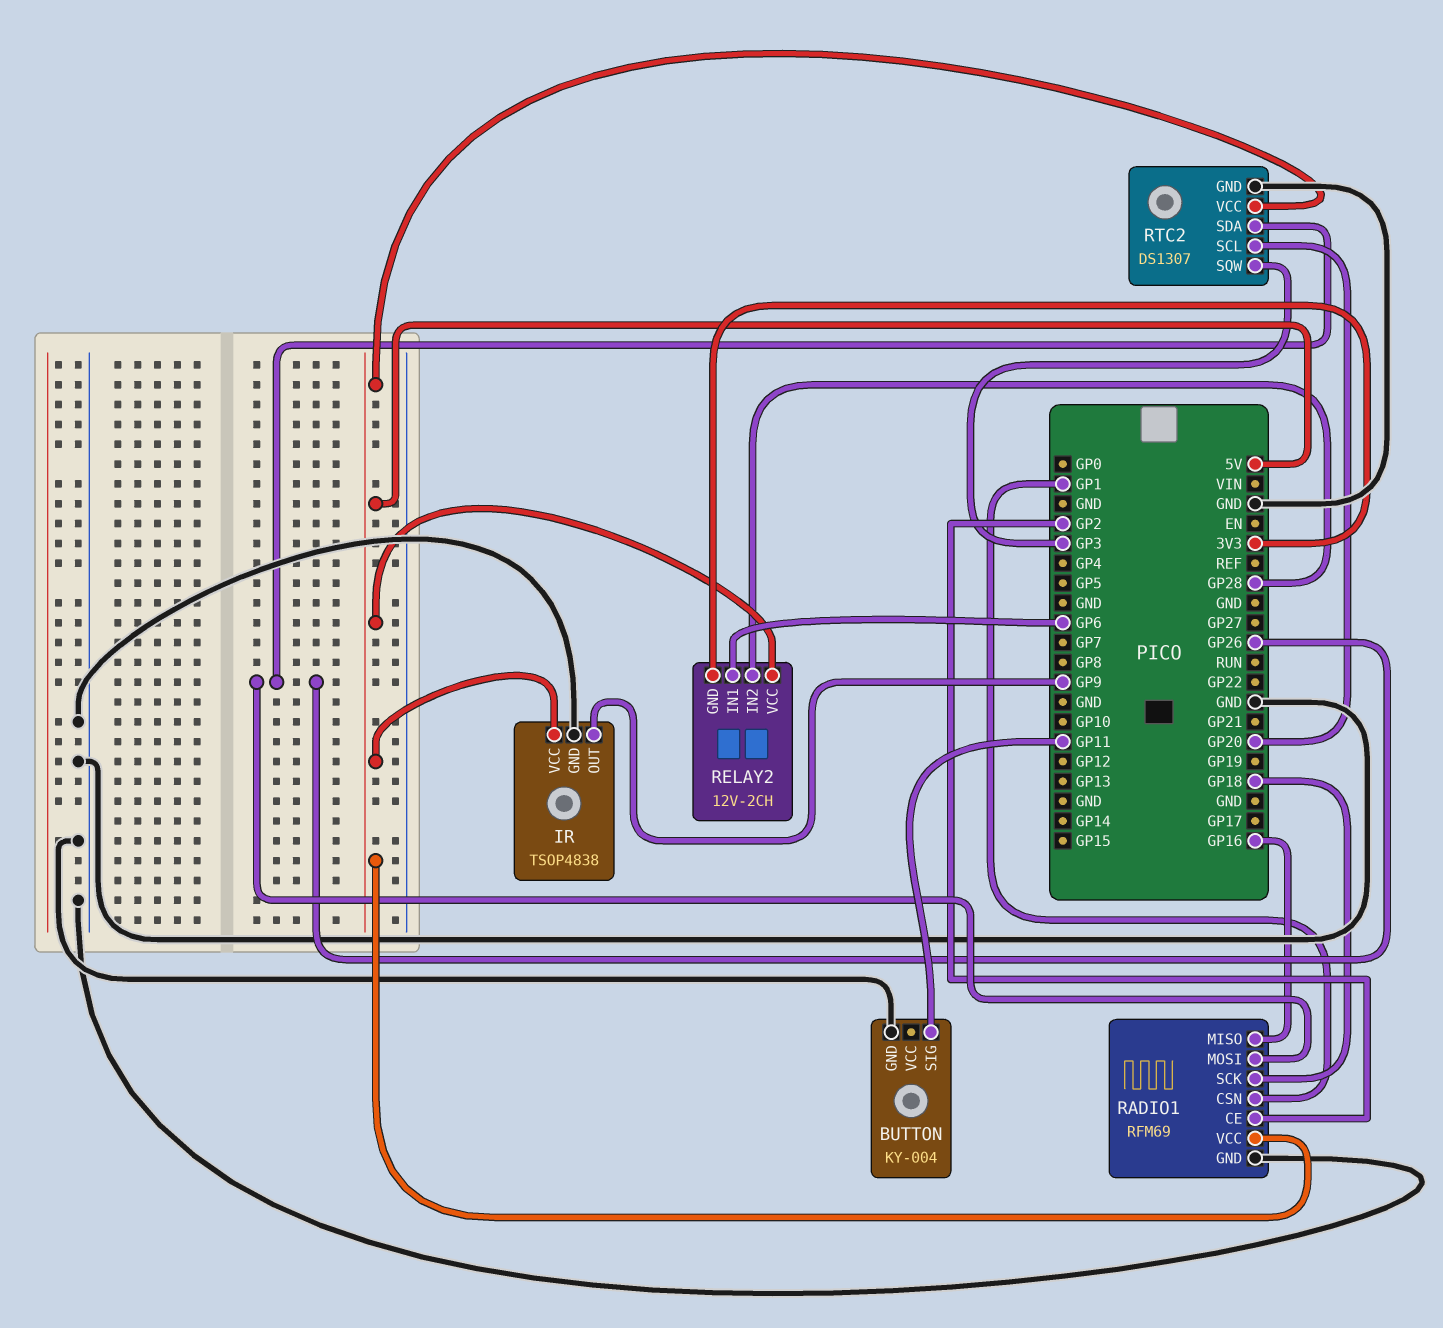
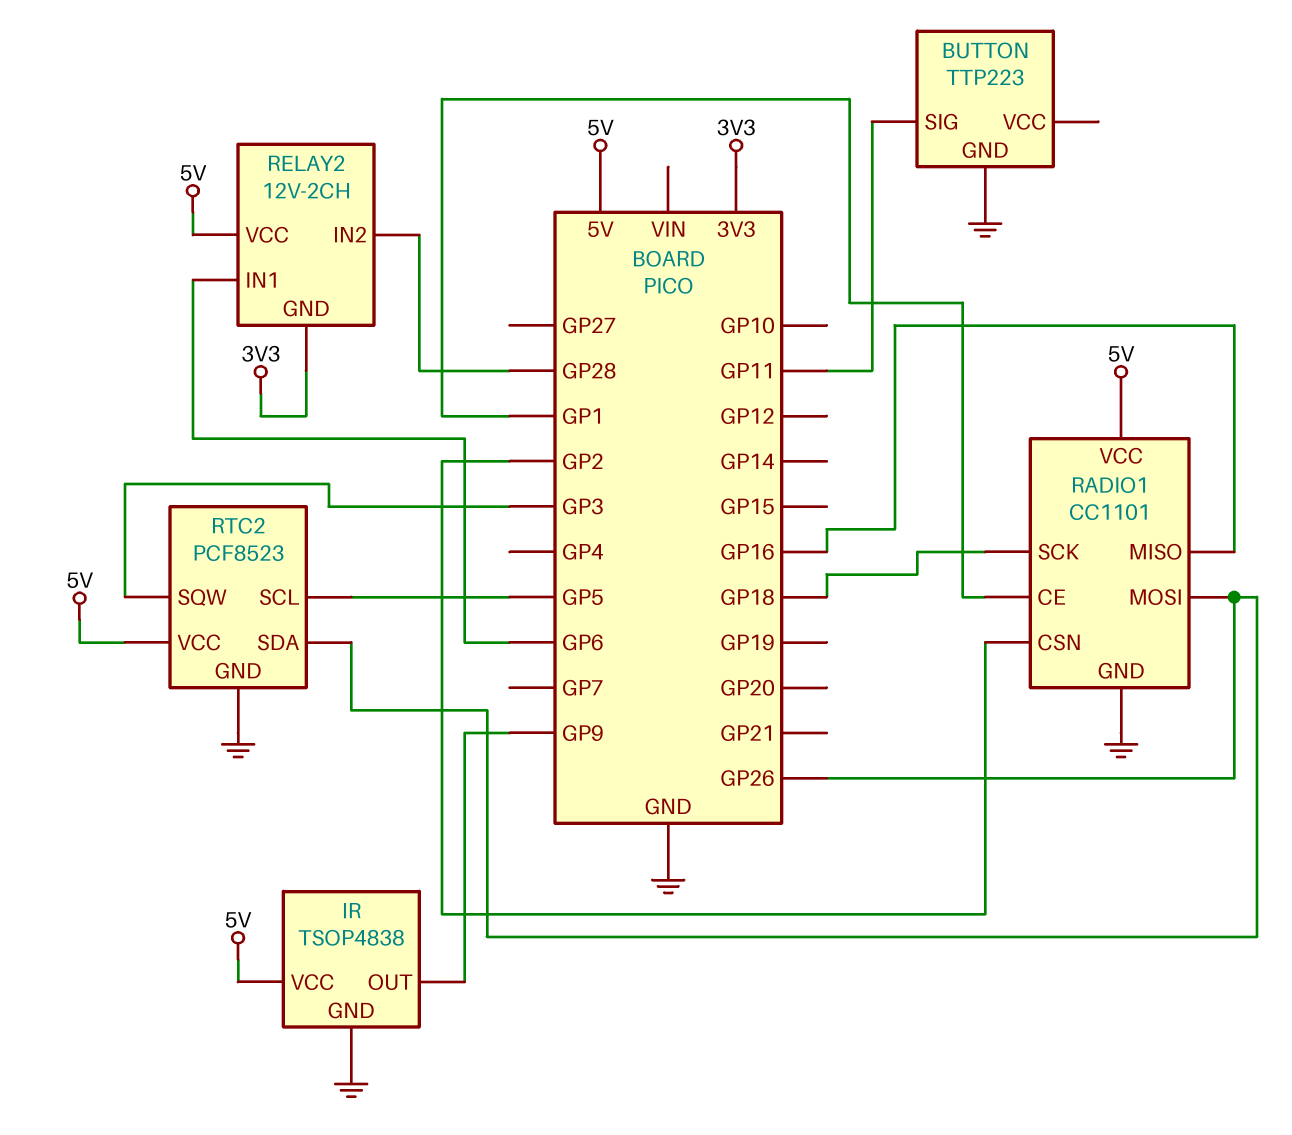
BUTTON: KY-004 -> TTP223
RADIO1: RFM69 -> CC1101
RADIO1 pin CE: GP2 -> GP1
RADIO1 pin CSN: GP1 -> GP2
RTC2: DS1307 -> PCF8523
RTC2 pin SCL: GP20 -> GP5

